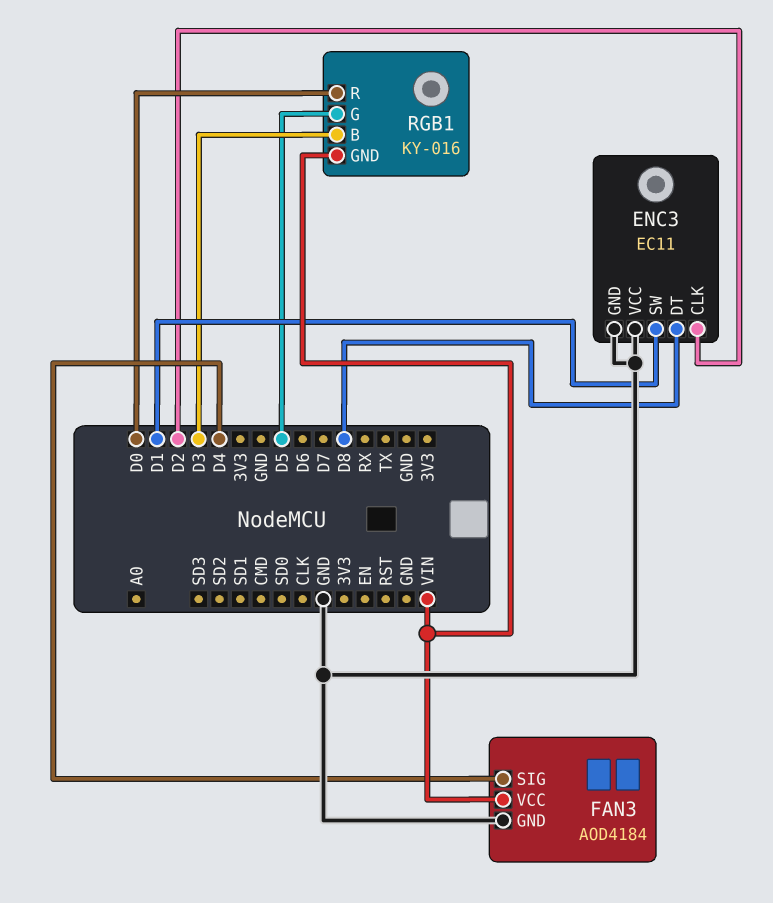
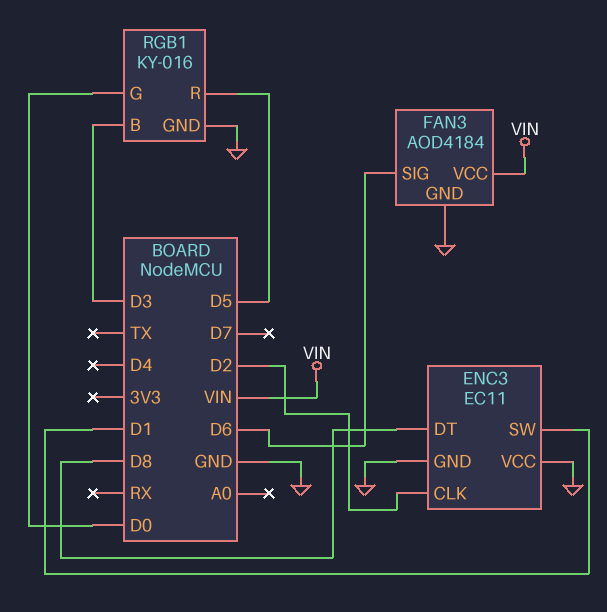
FAN3 pin SIG: D4 -> D6
RGB1 pin G: D5 -> D0
RGB1 pin GND: VIN -> GND
RGB1 pin R: D0 -> D5

